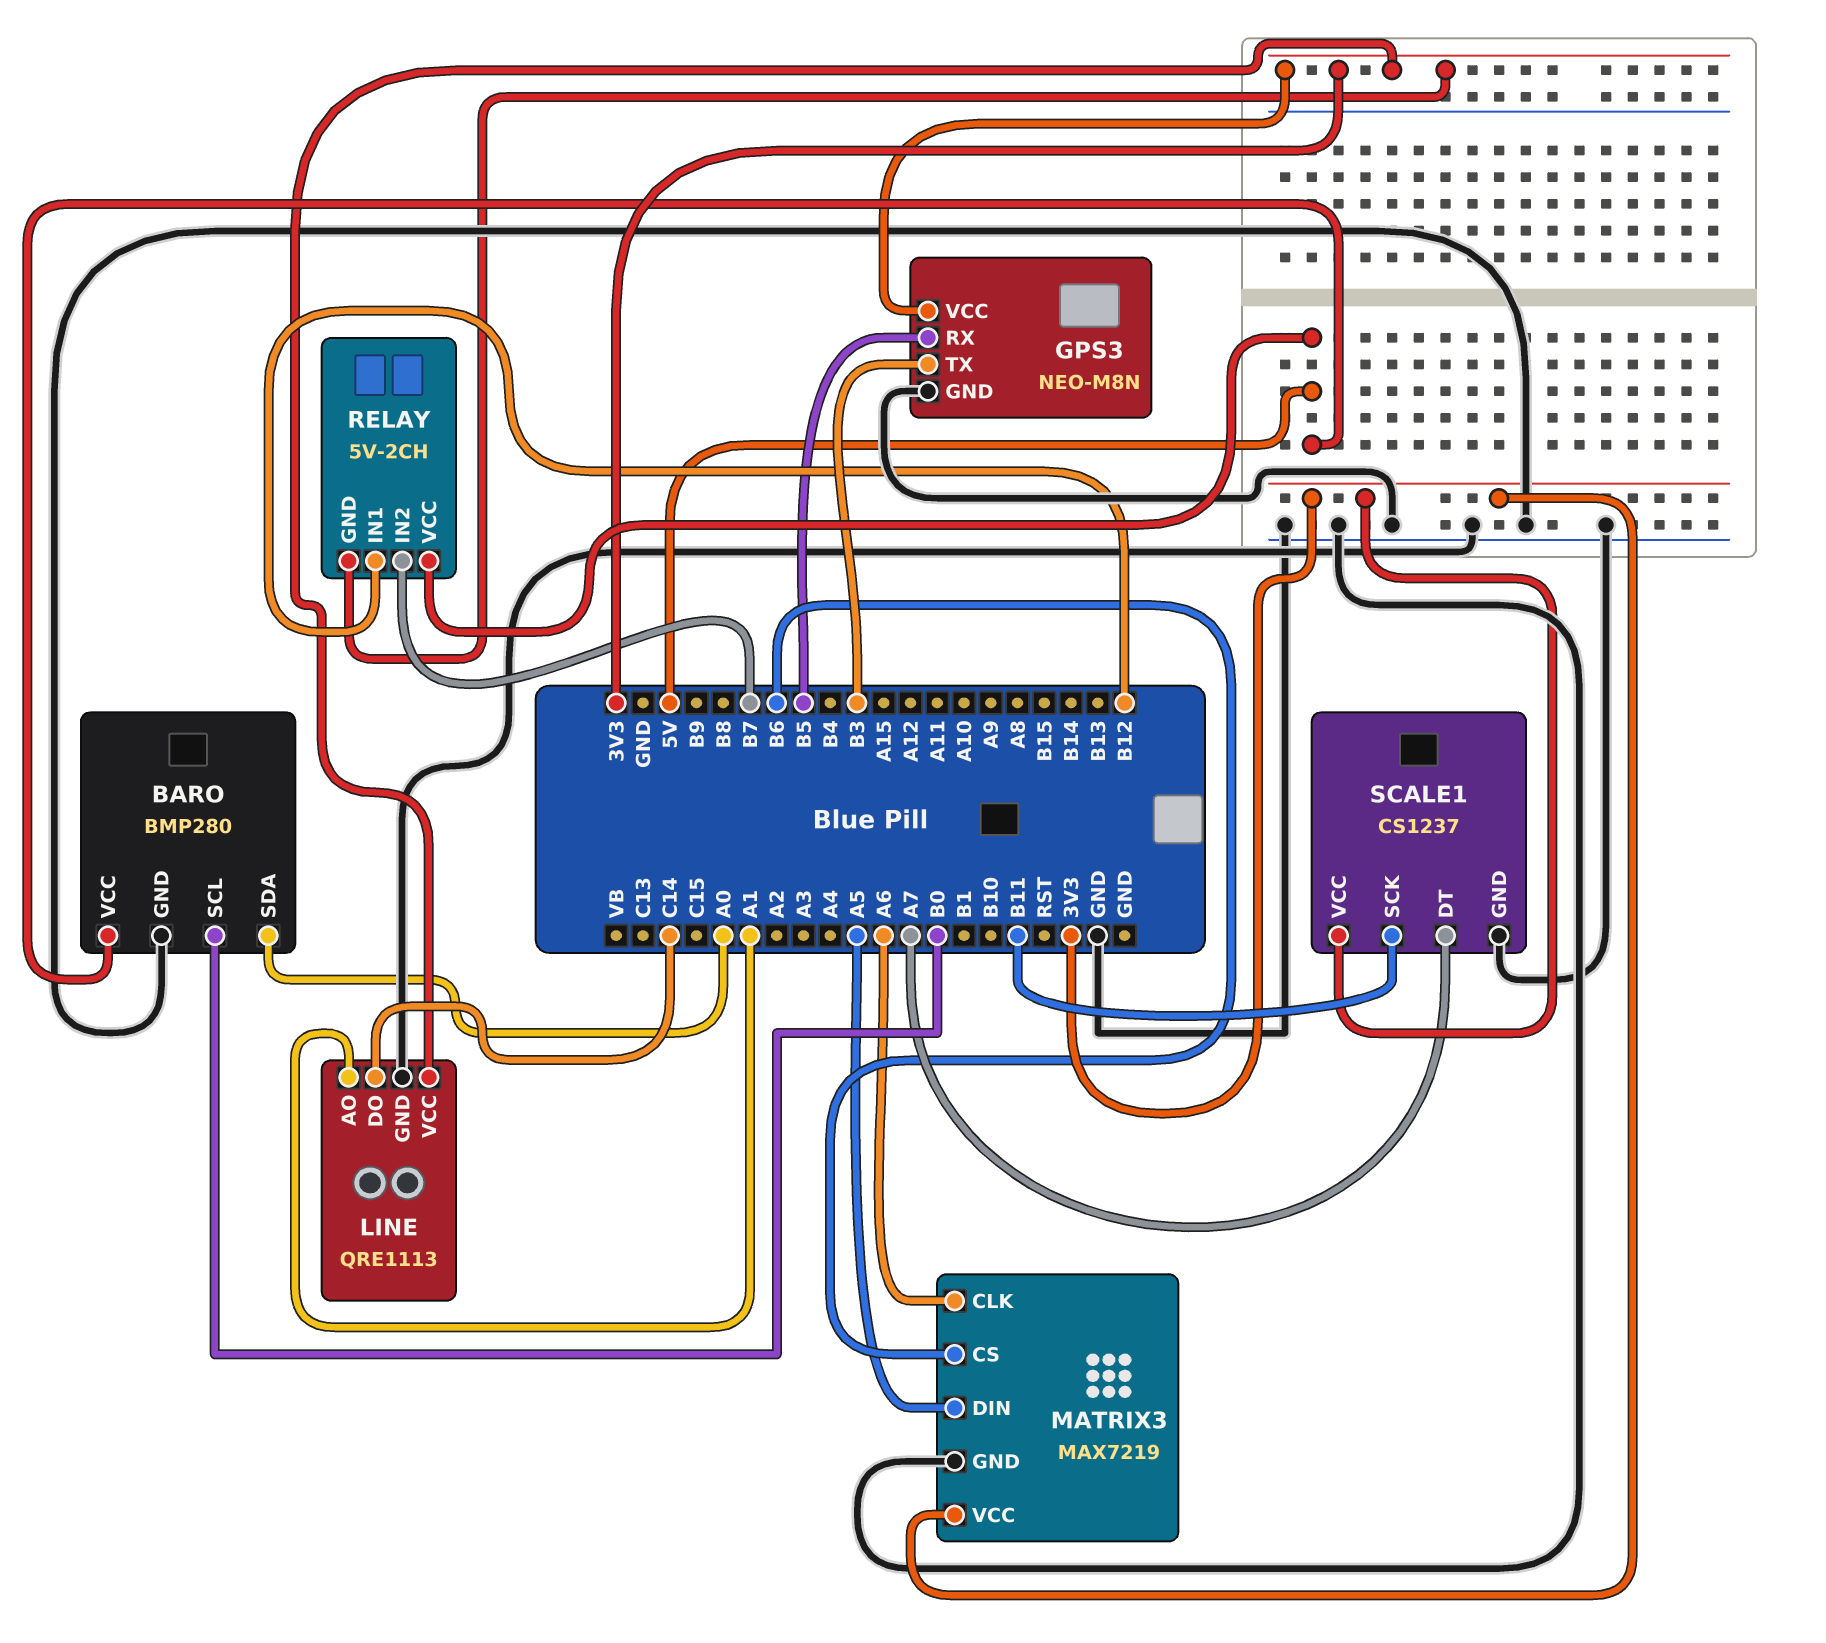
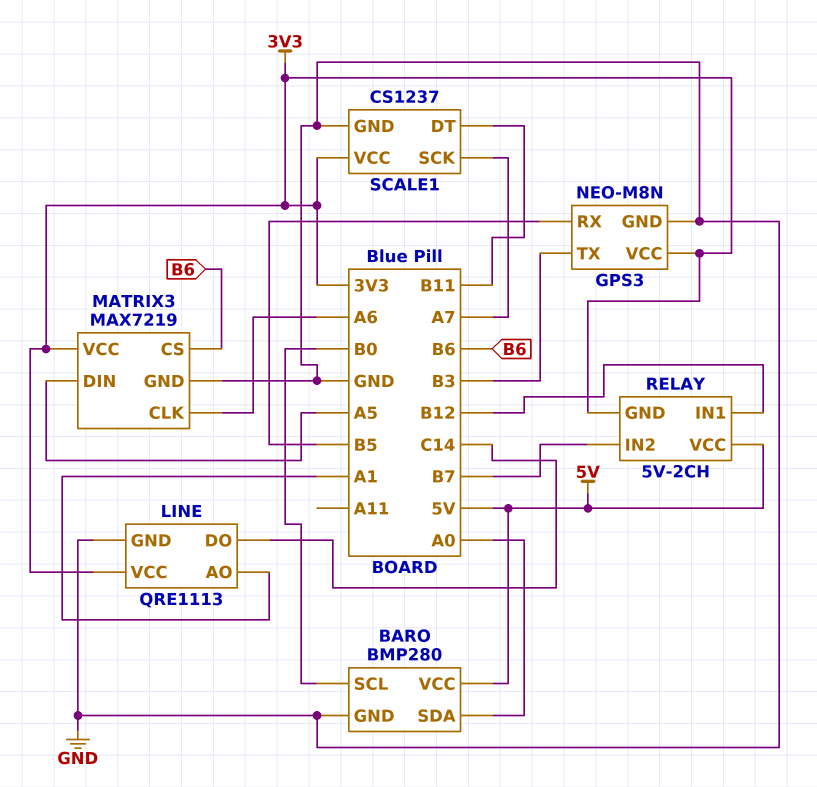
SCALE1 pin DT: A7 -> B11
SCALE1 pin SCK: B11 -> A7

